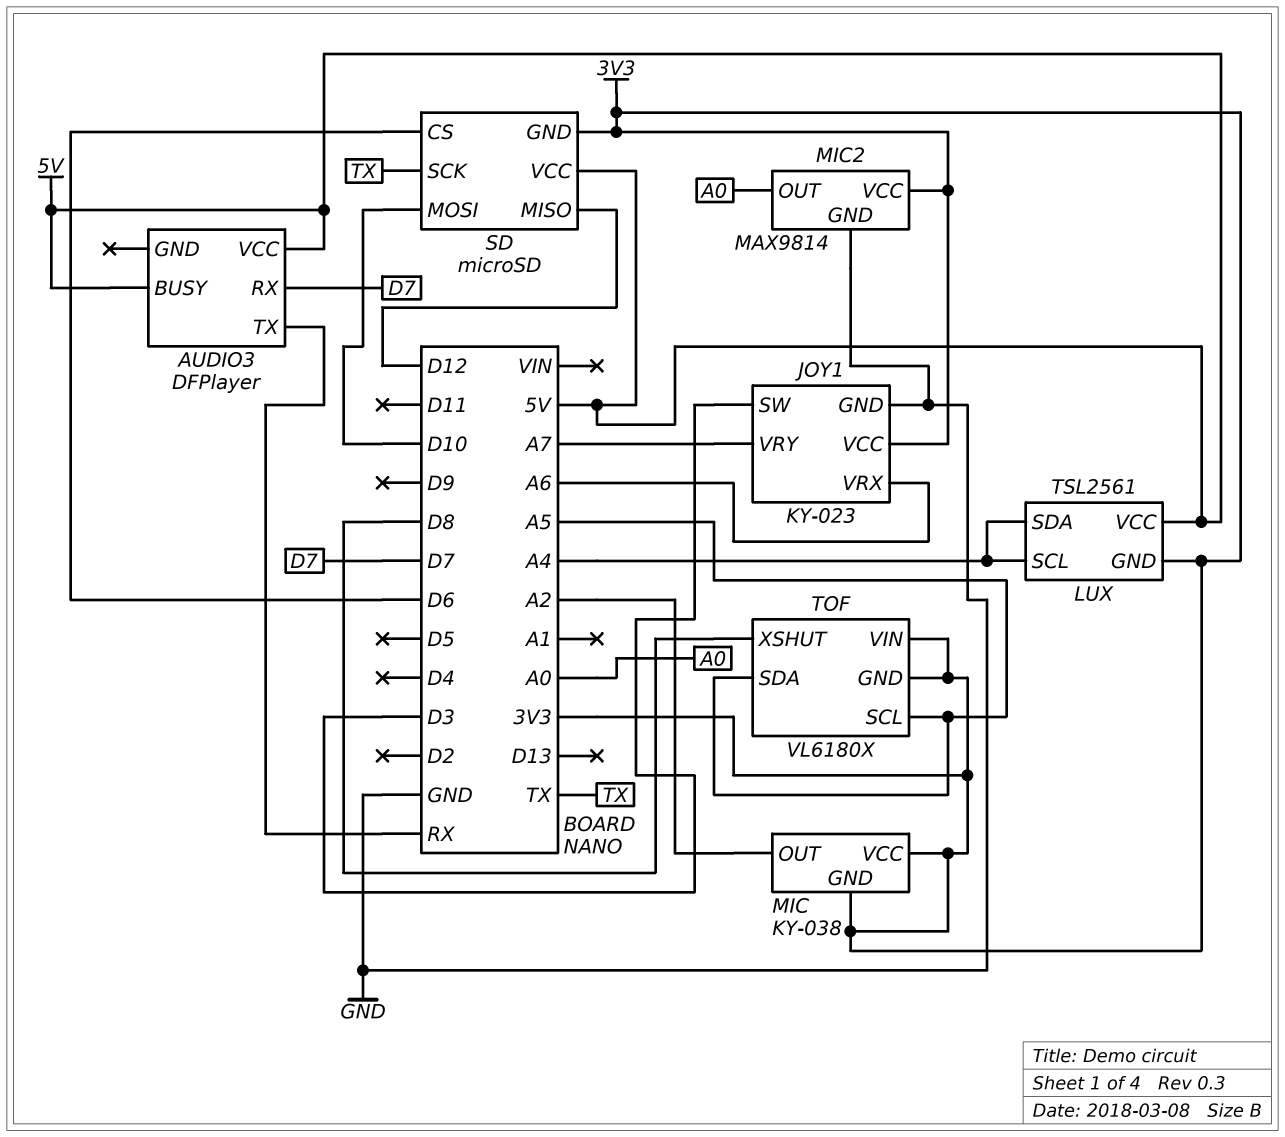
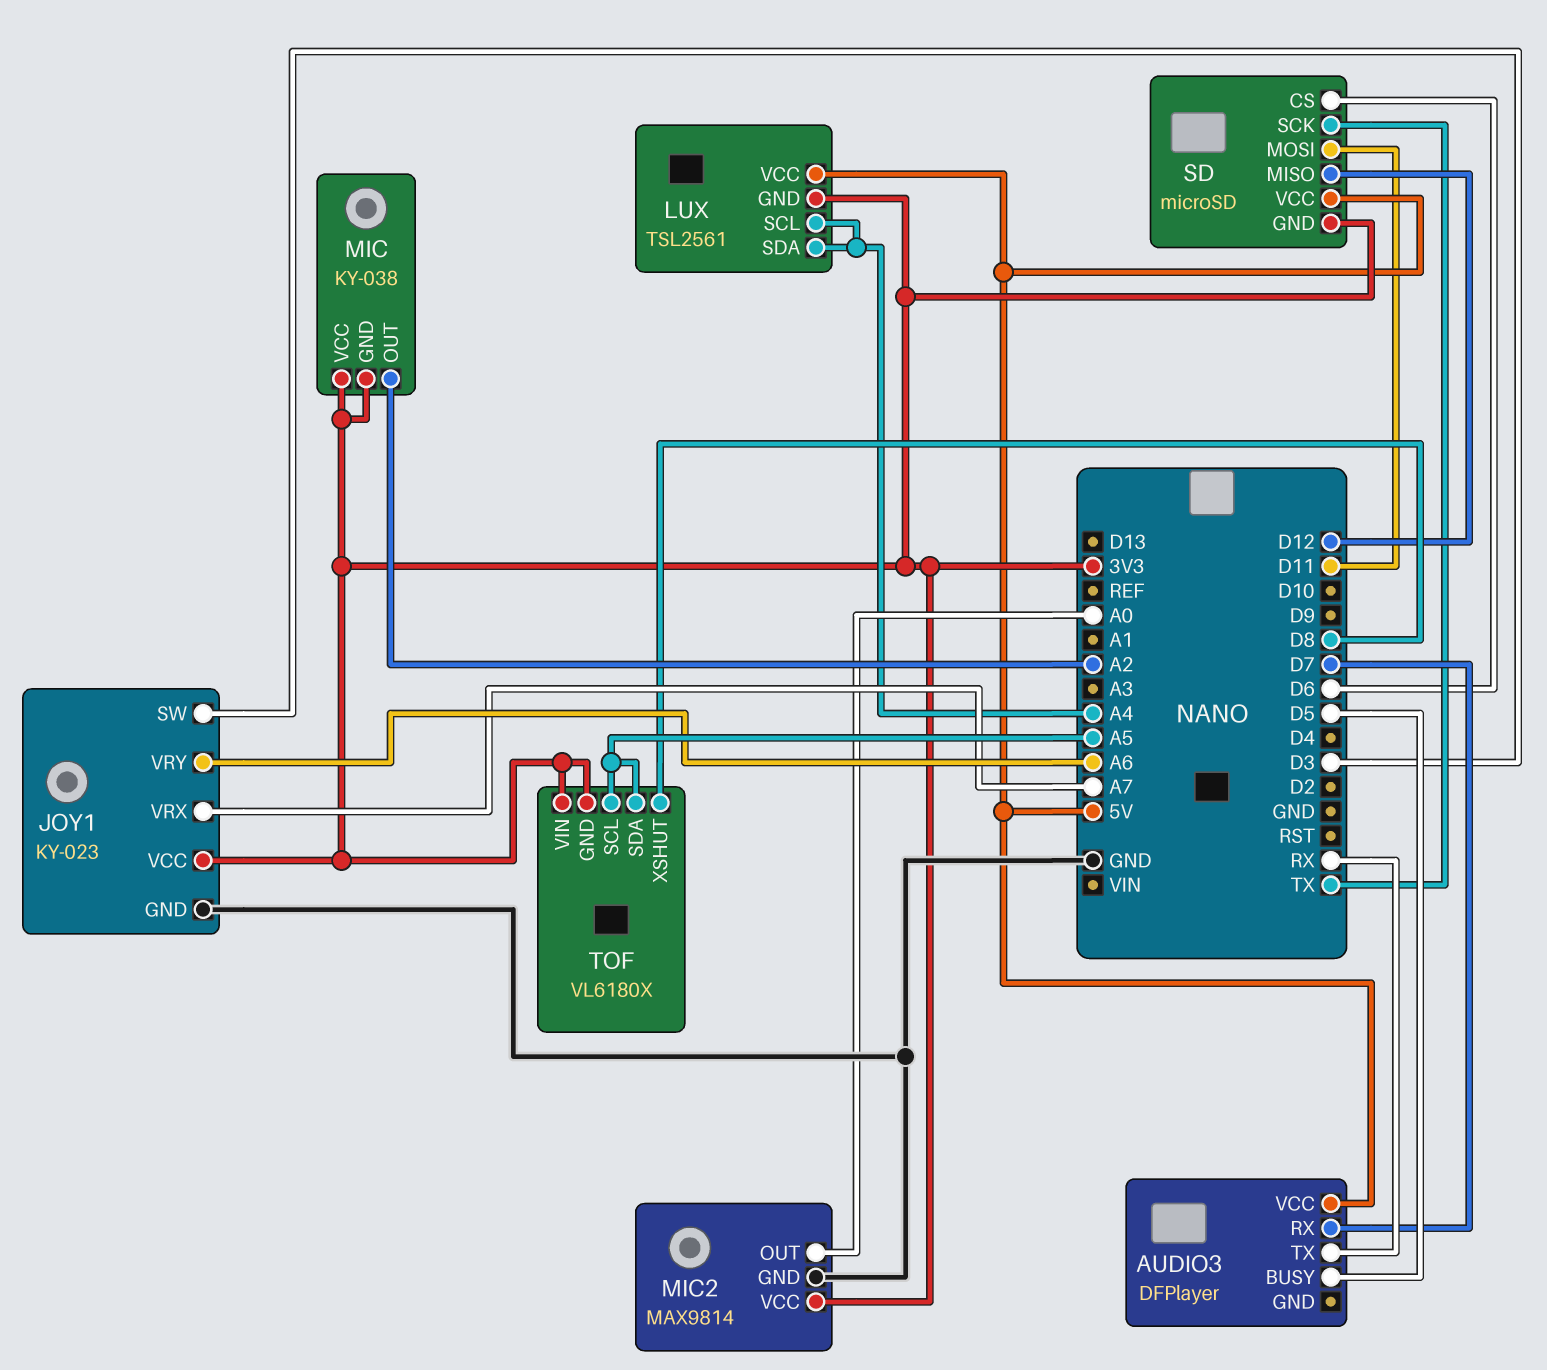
AUDIO3 pin BUSY: 5V -> D5
JOY1 pin VRX: A6 -> A7
JOY1 pin VRY: A7 -> A6
SD pin MOSI: D10 -> D11

